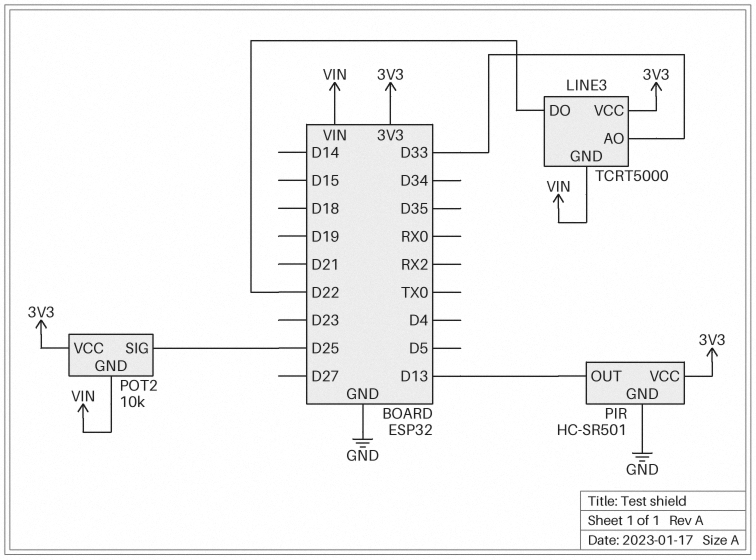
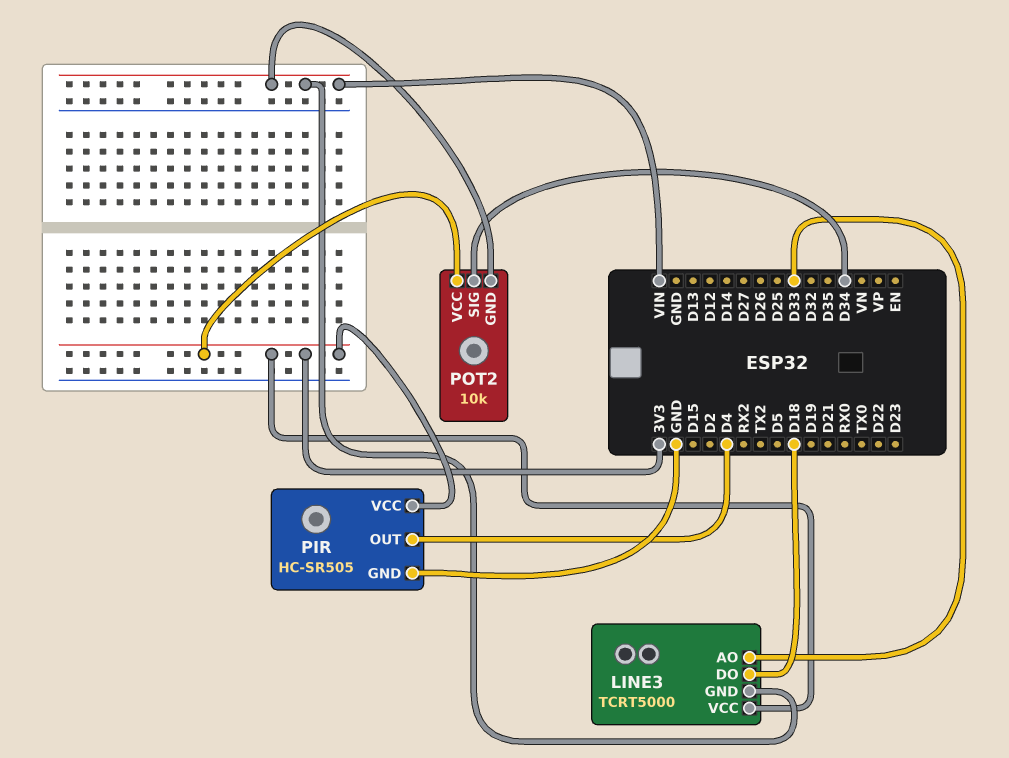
LINE3 pin DO: D22 -> D18
PIR: HC-SR501 -> HC-SR505
PIR pin OUT: D13 -> D4
POT2 pin SIG: D25 -> D34

